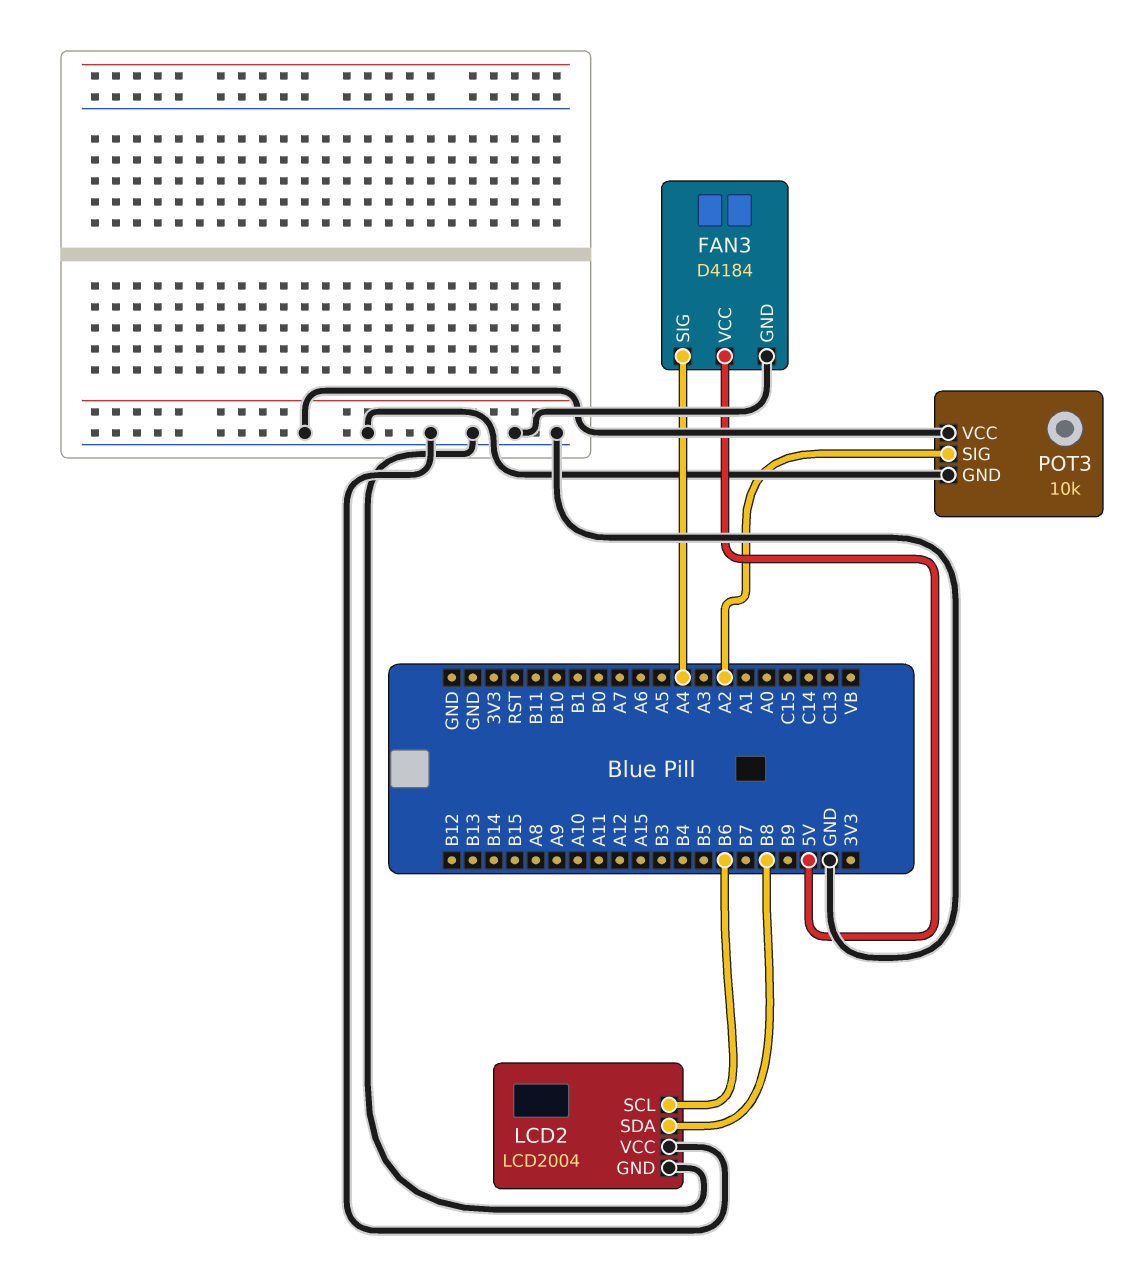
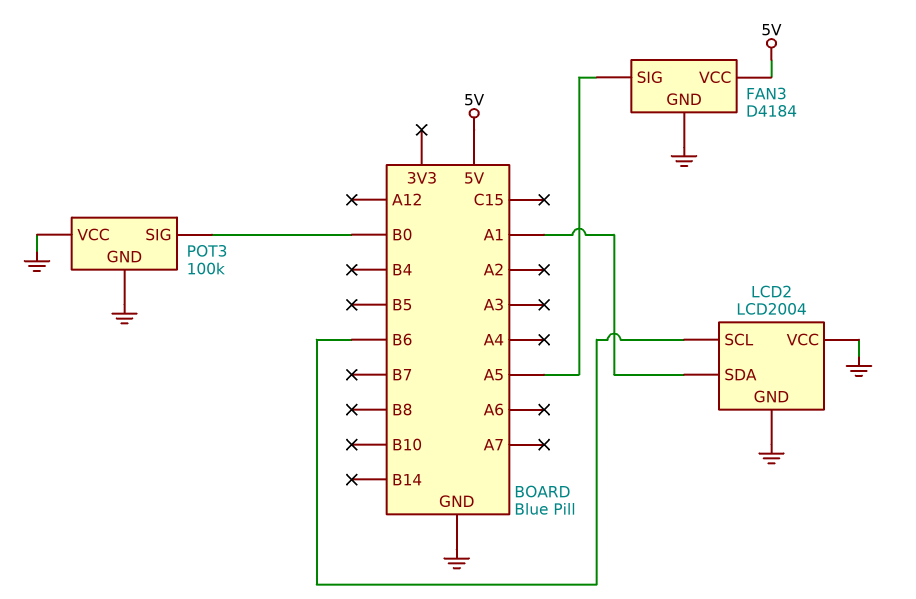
FAN3 pin SIG: A4 -> A5
LCD2 pin SDA: B8 -> A1
POT3: 10k -> 100k
POT3 pin SIG: A2 -> B0

